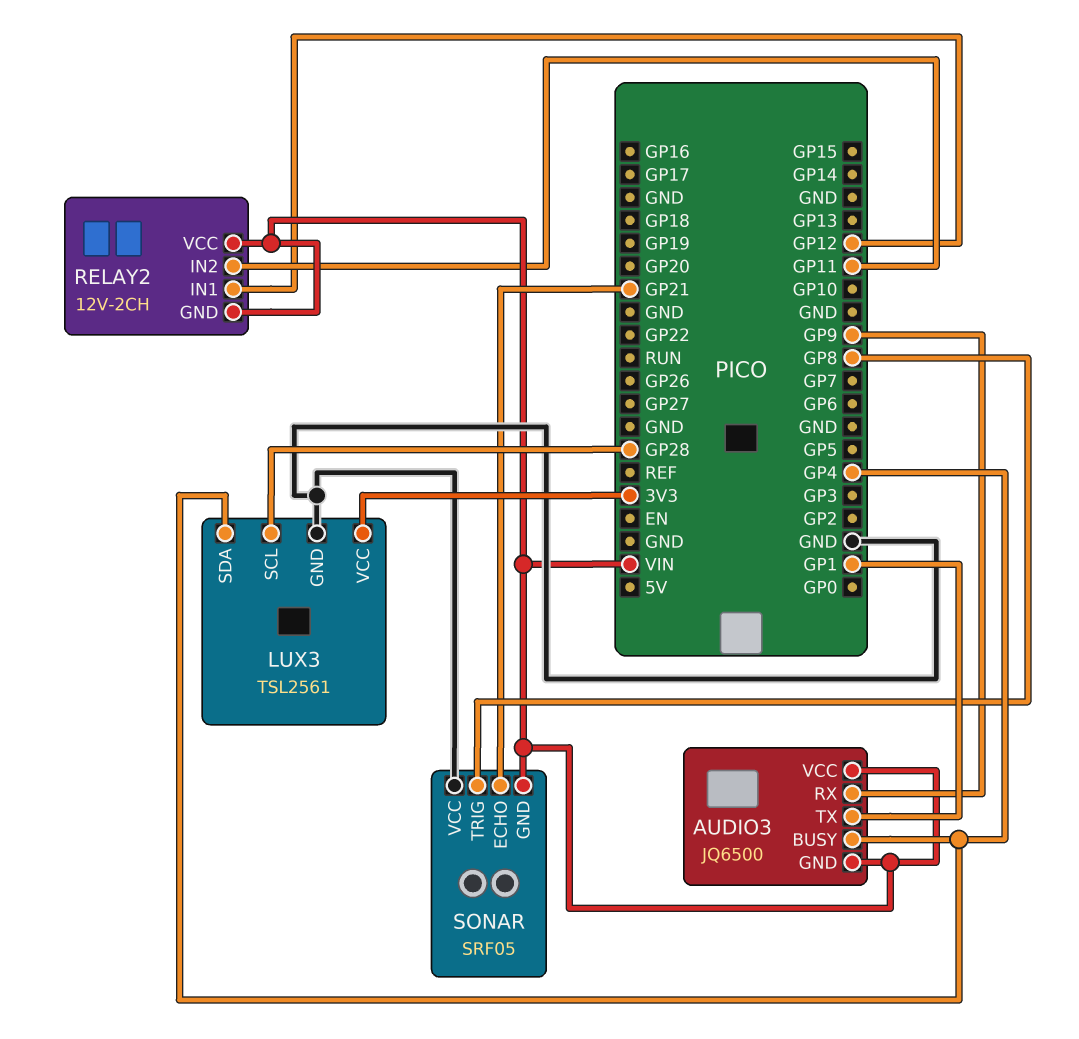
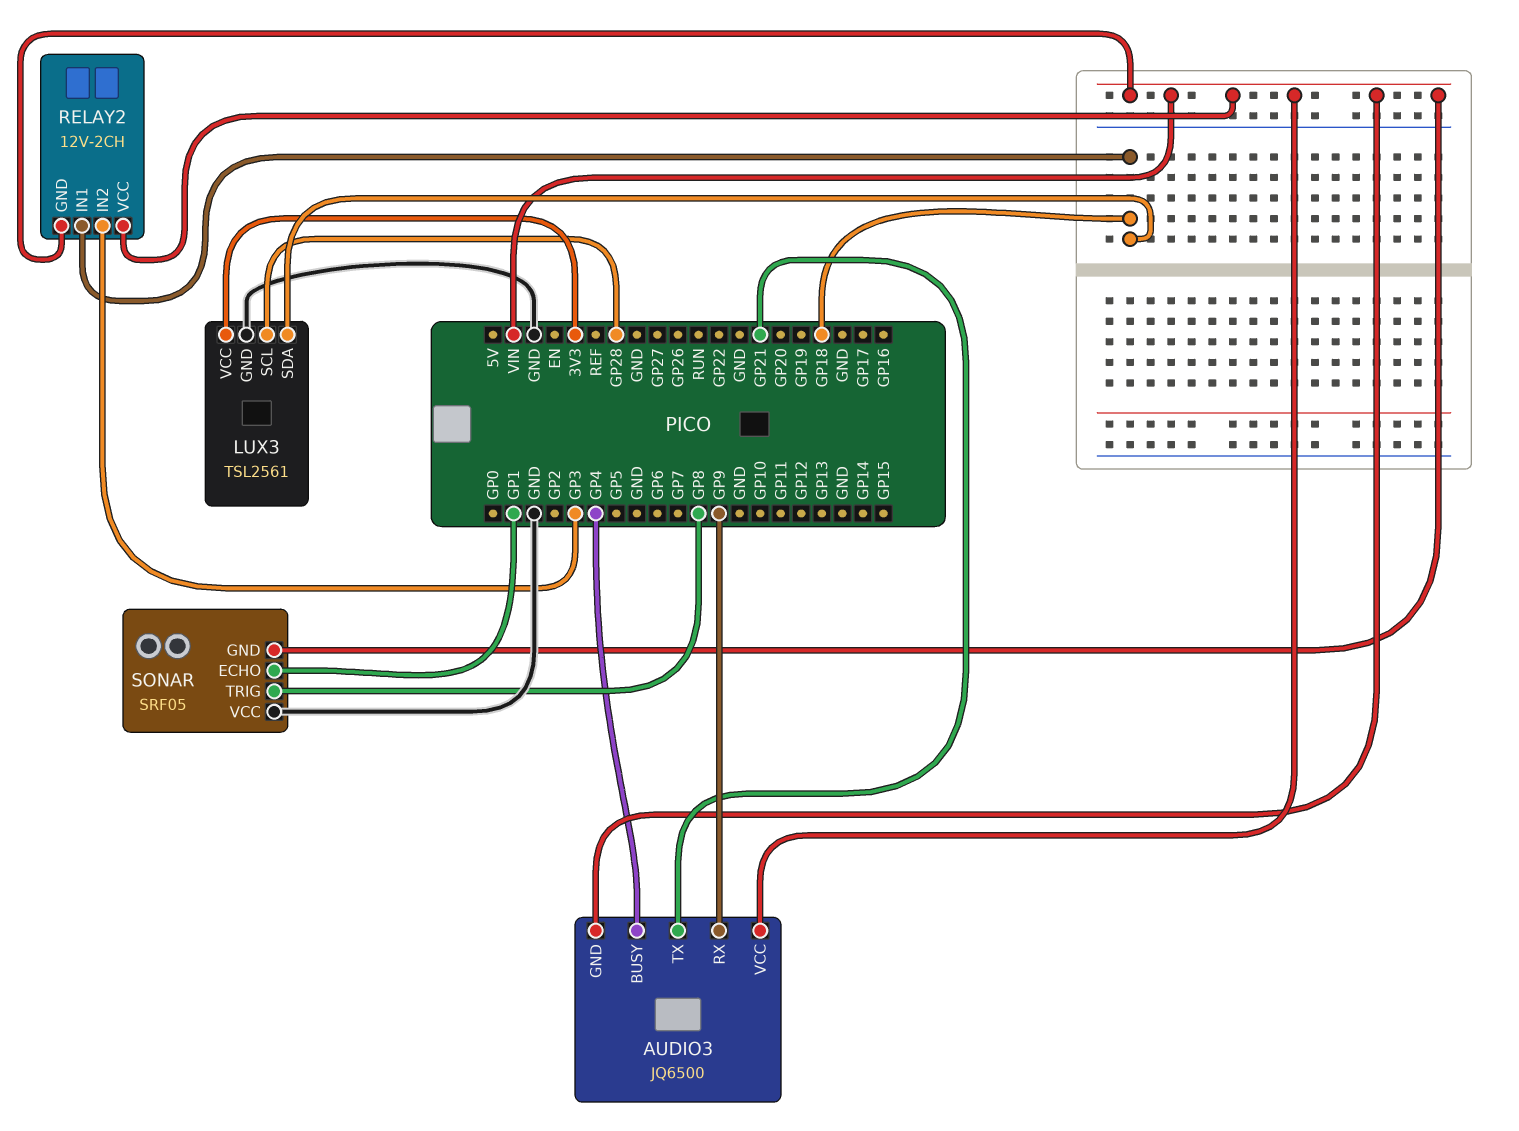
AUDIO3 pin TX: GP1 -> GP21
LUX3 pin SDA: GP4 -> GP18
RELAY2 pin IN1: GP12 -> GP18
RELAY2 pin IN2: GP11 -> GP3
SONAR pin ECHO: GP21 -> GP1

